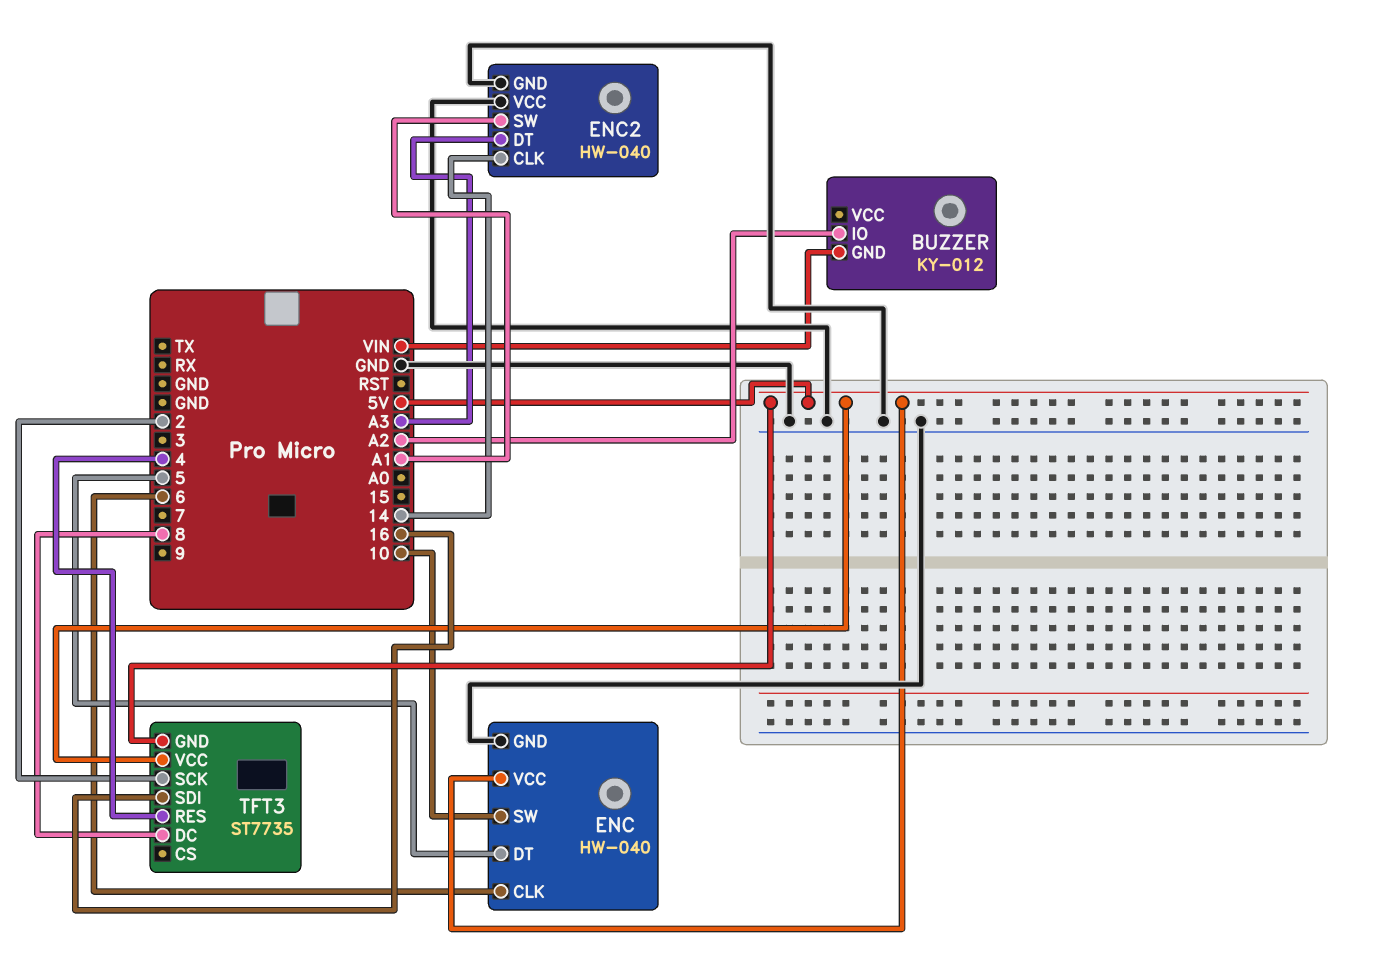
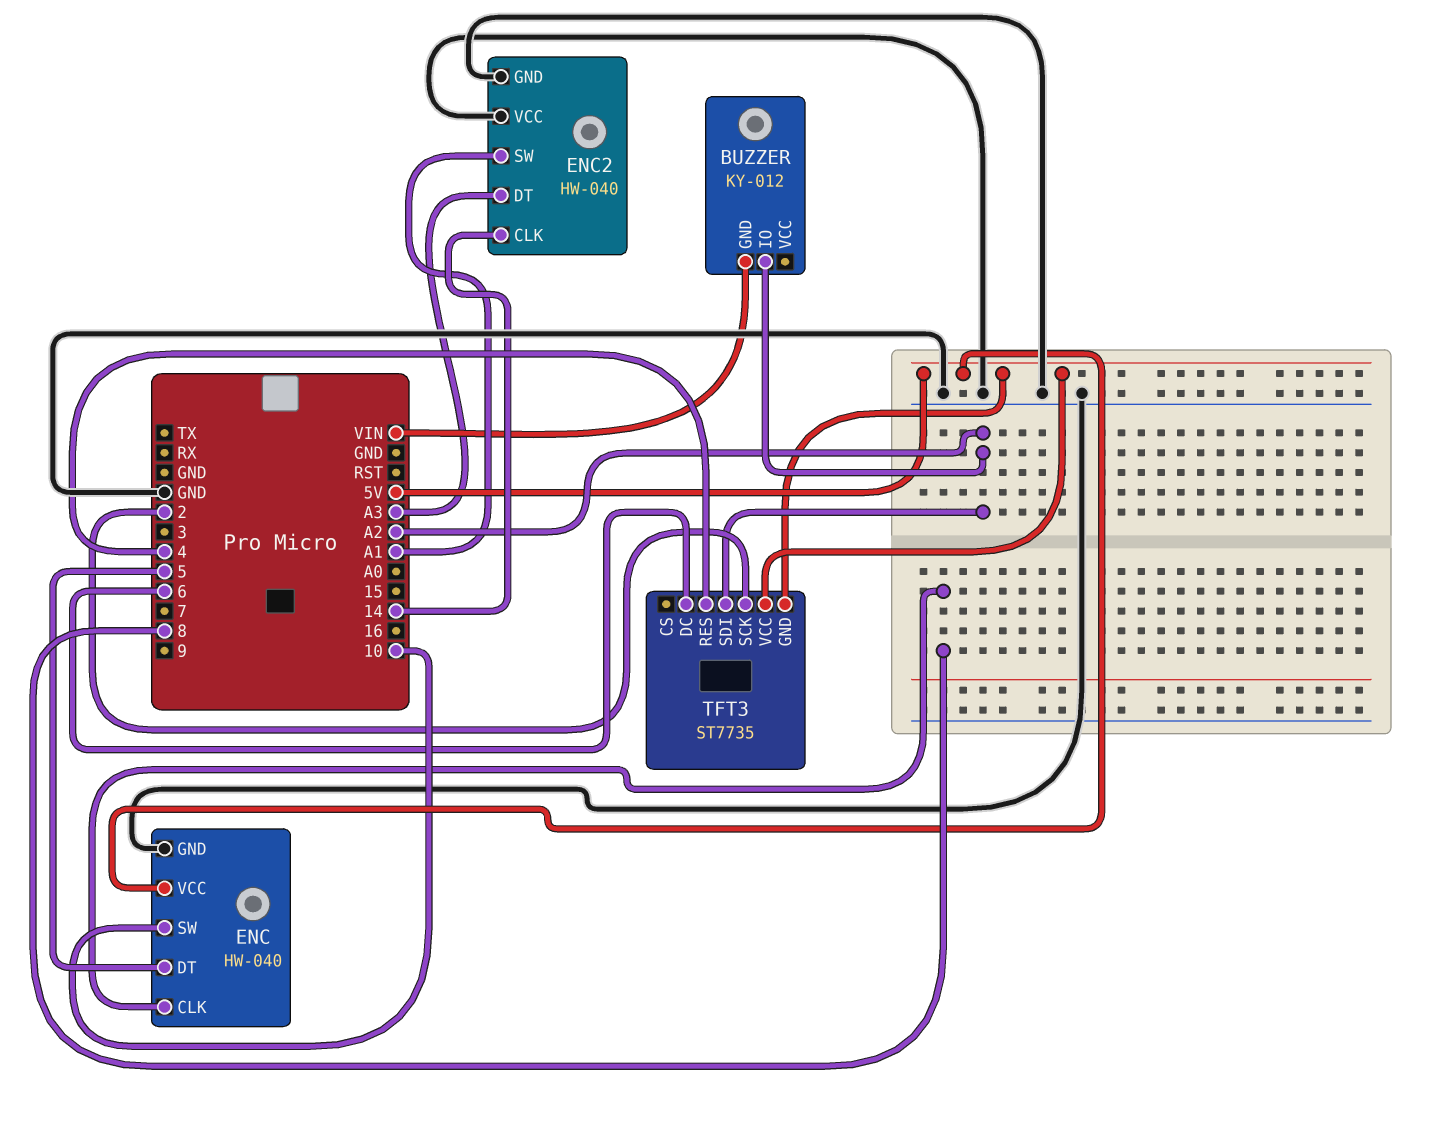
ENC pin CLK: 6 -> 8
TFT3 pin DC: 8 -> 6
TFT3 pin SDI: 16 -> A2

